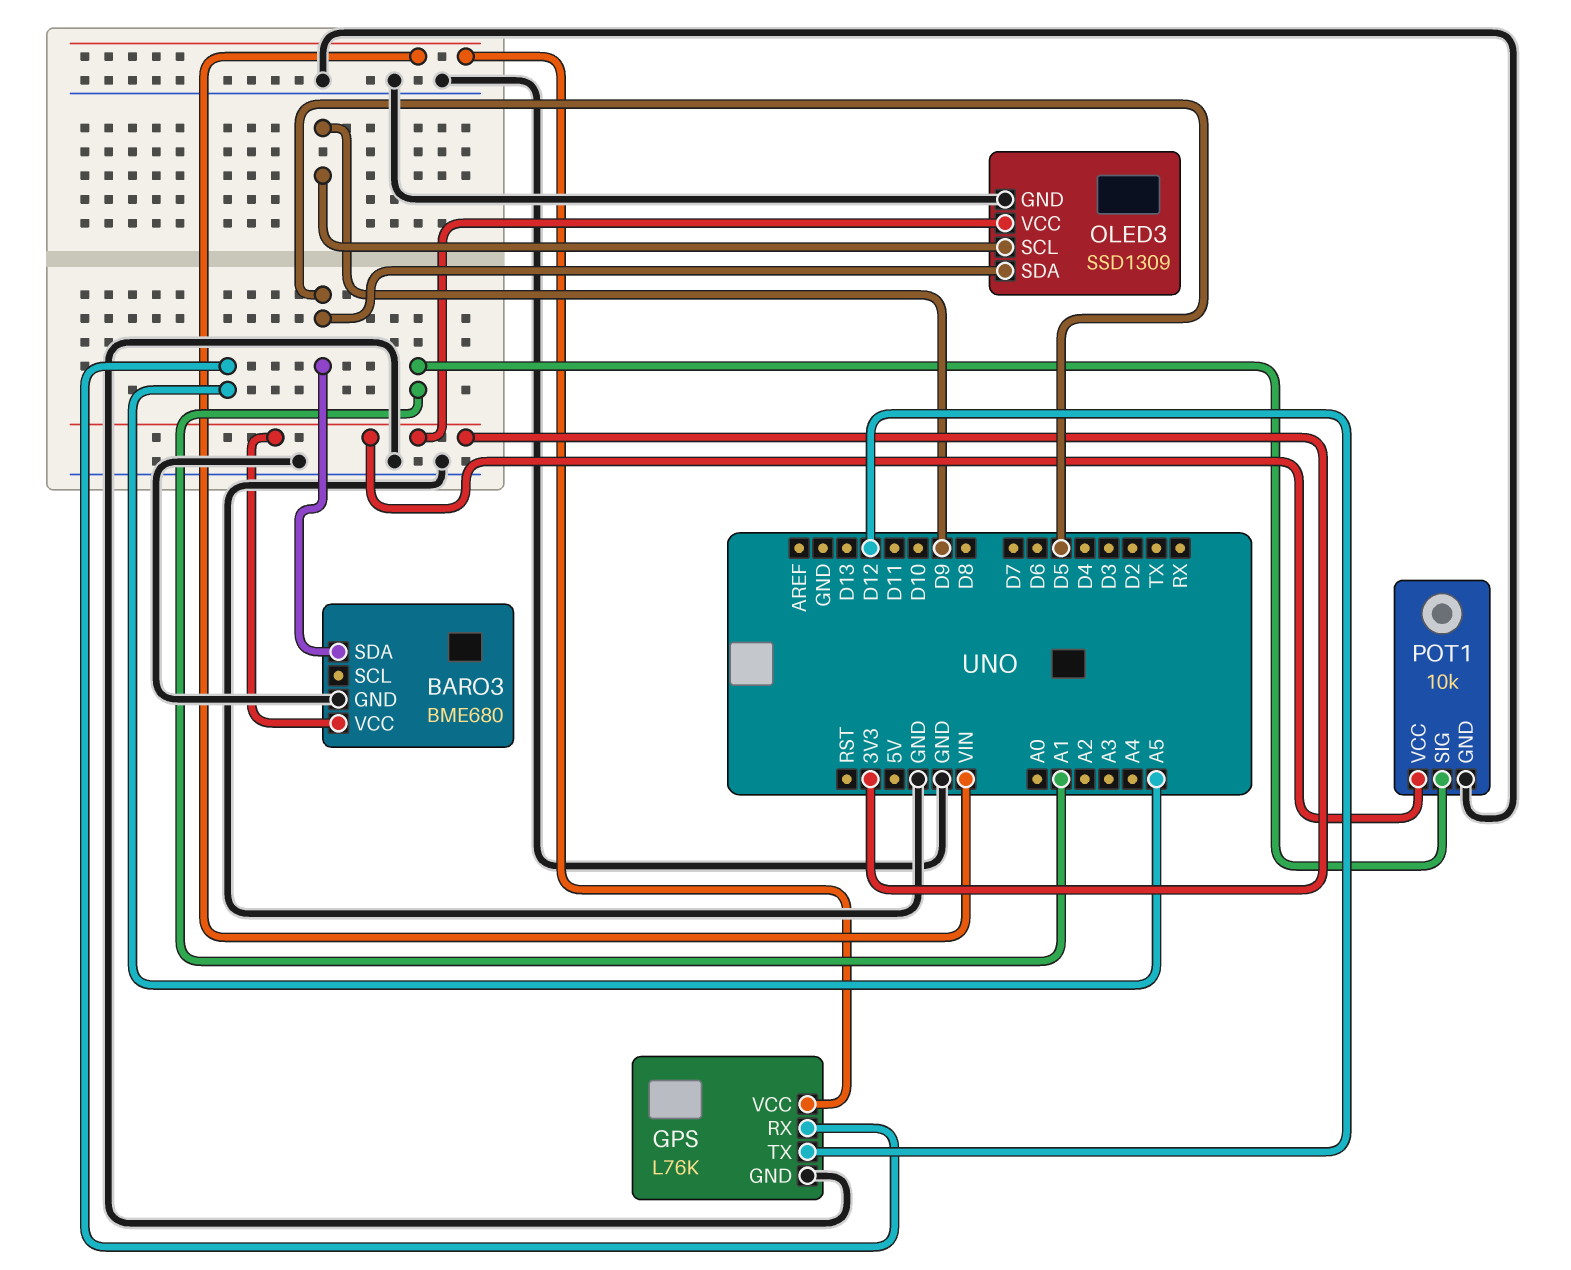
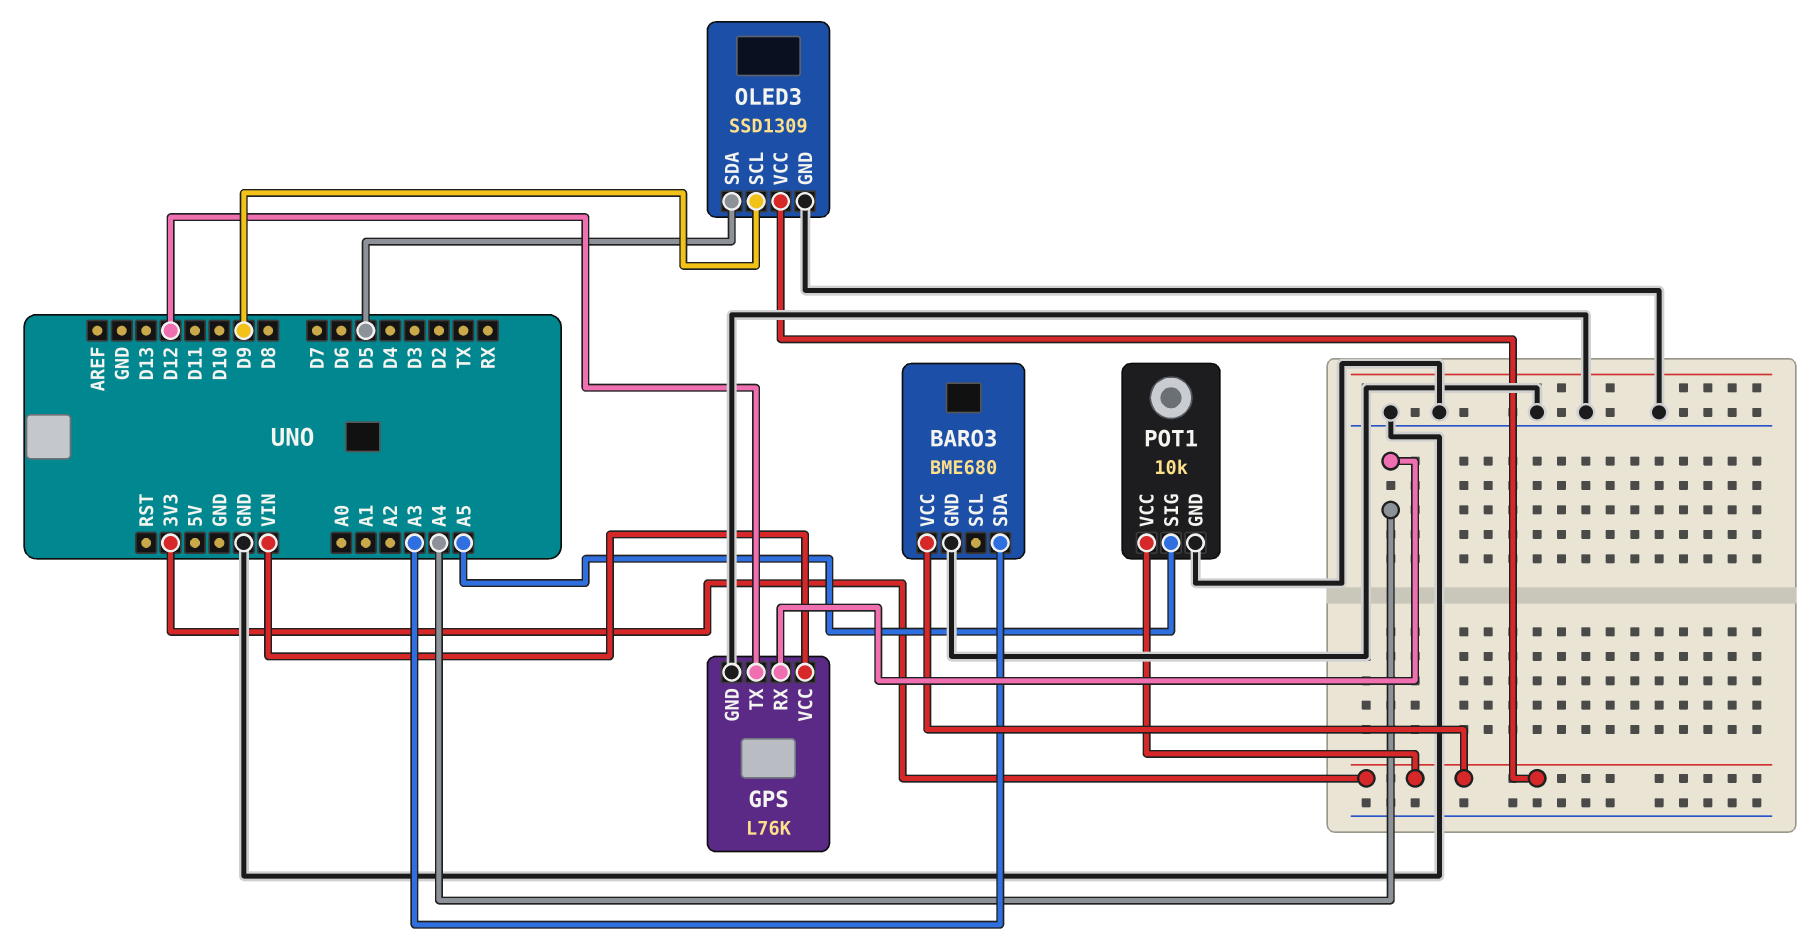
BARO3 pin SDA: D5 -> A3
GPS pin RX: A5 -> A4
POT1 pin SIG: A1 -> A5

